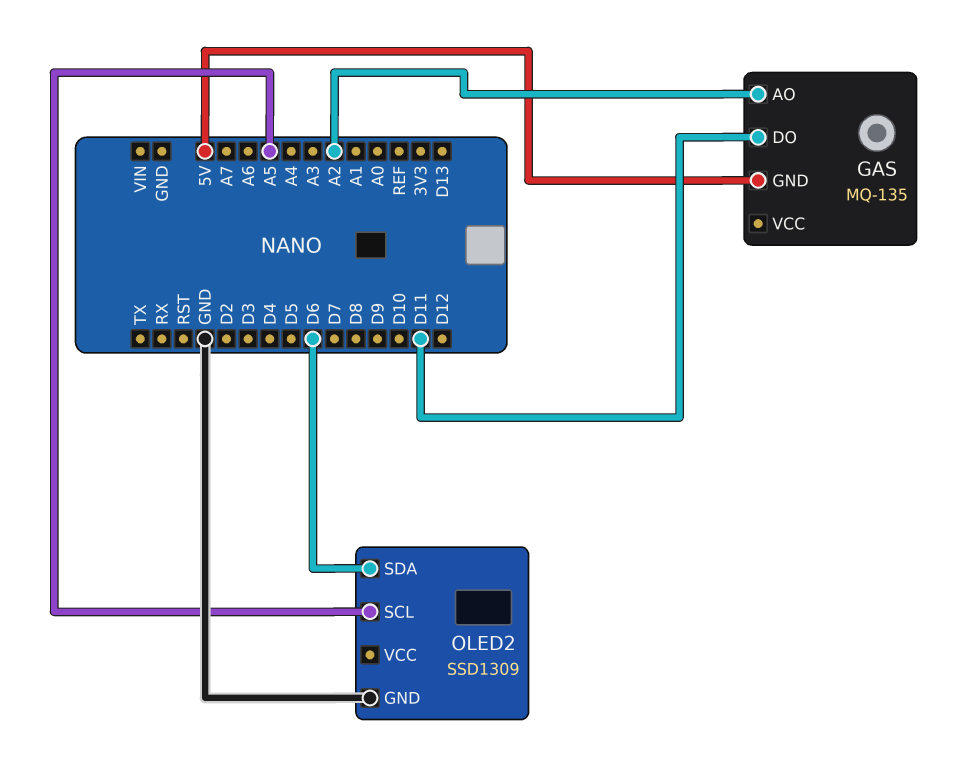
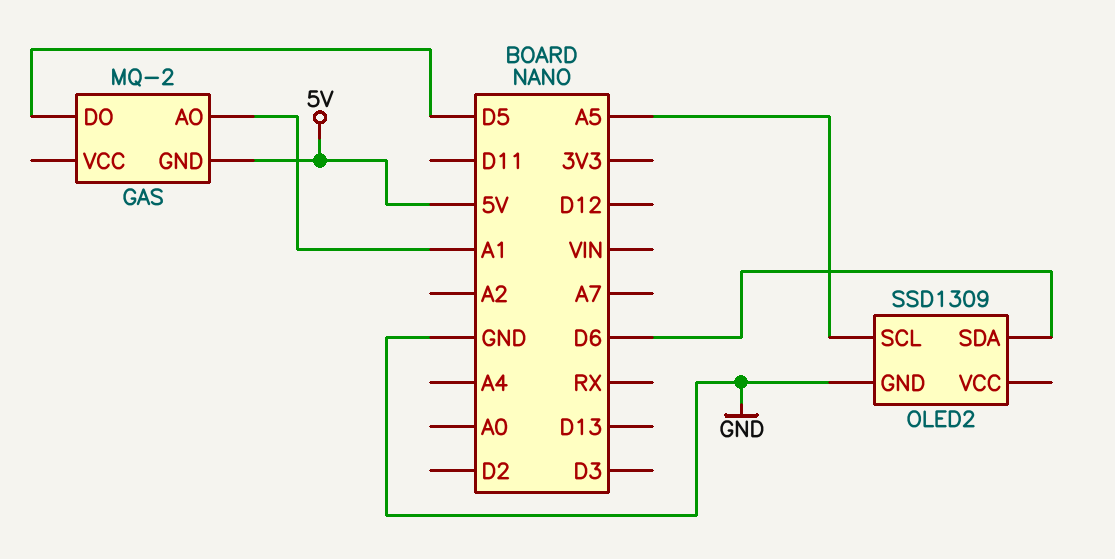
GAS: MQ-135 -> MQ-2
GAS pin AO: A2 -> A1
GAS pin DO: D11 -> D5

